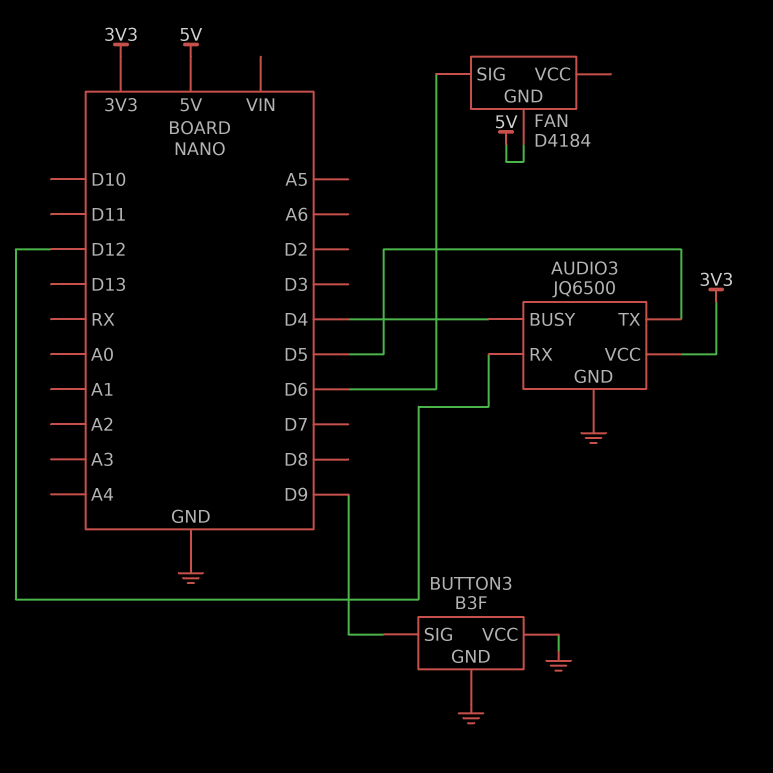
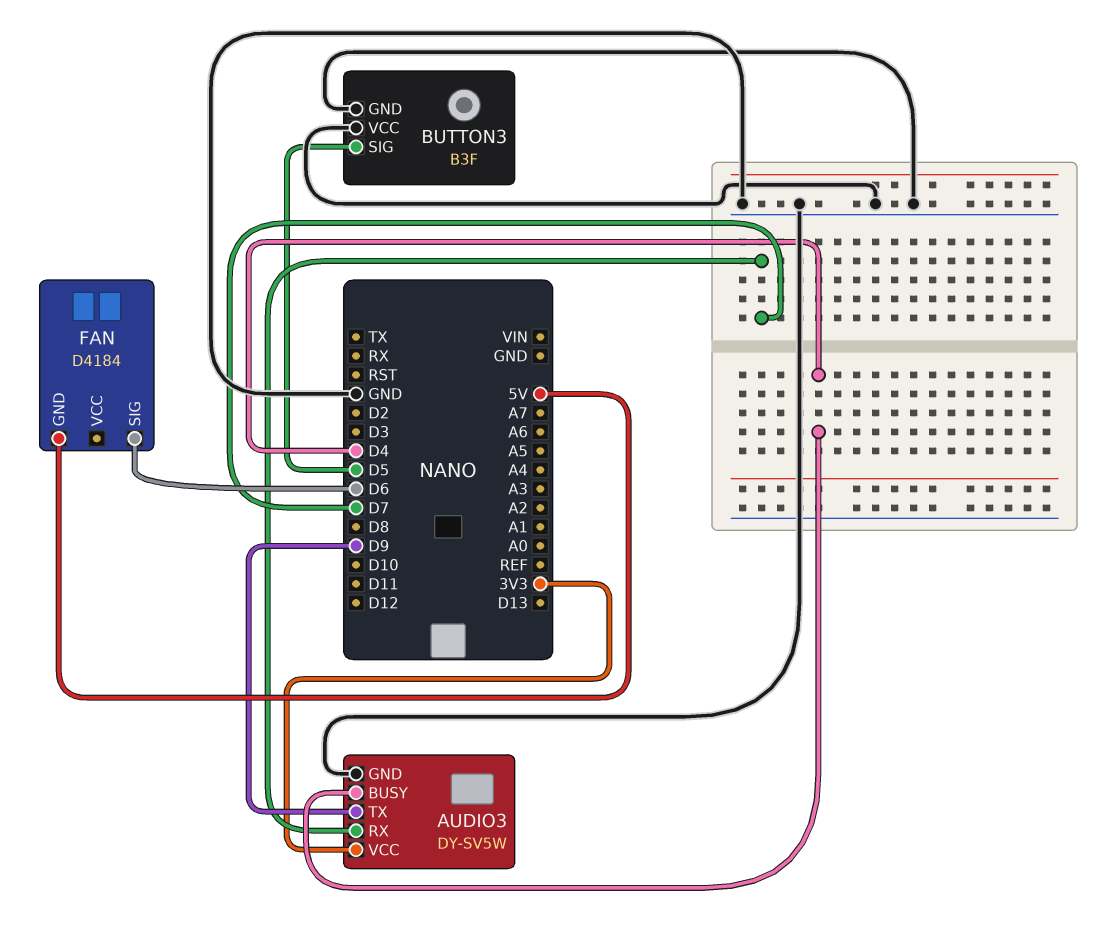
AUDIO3: JQ6500 -> DY-SV5W
AUDIO3 pin RX: D12 -> D7
AUDIO3 pin TX: D5 -> D9
BUTTON3 pin SIG: D9 -> D5

